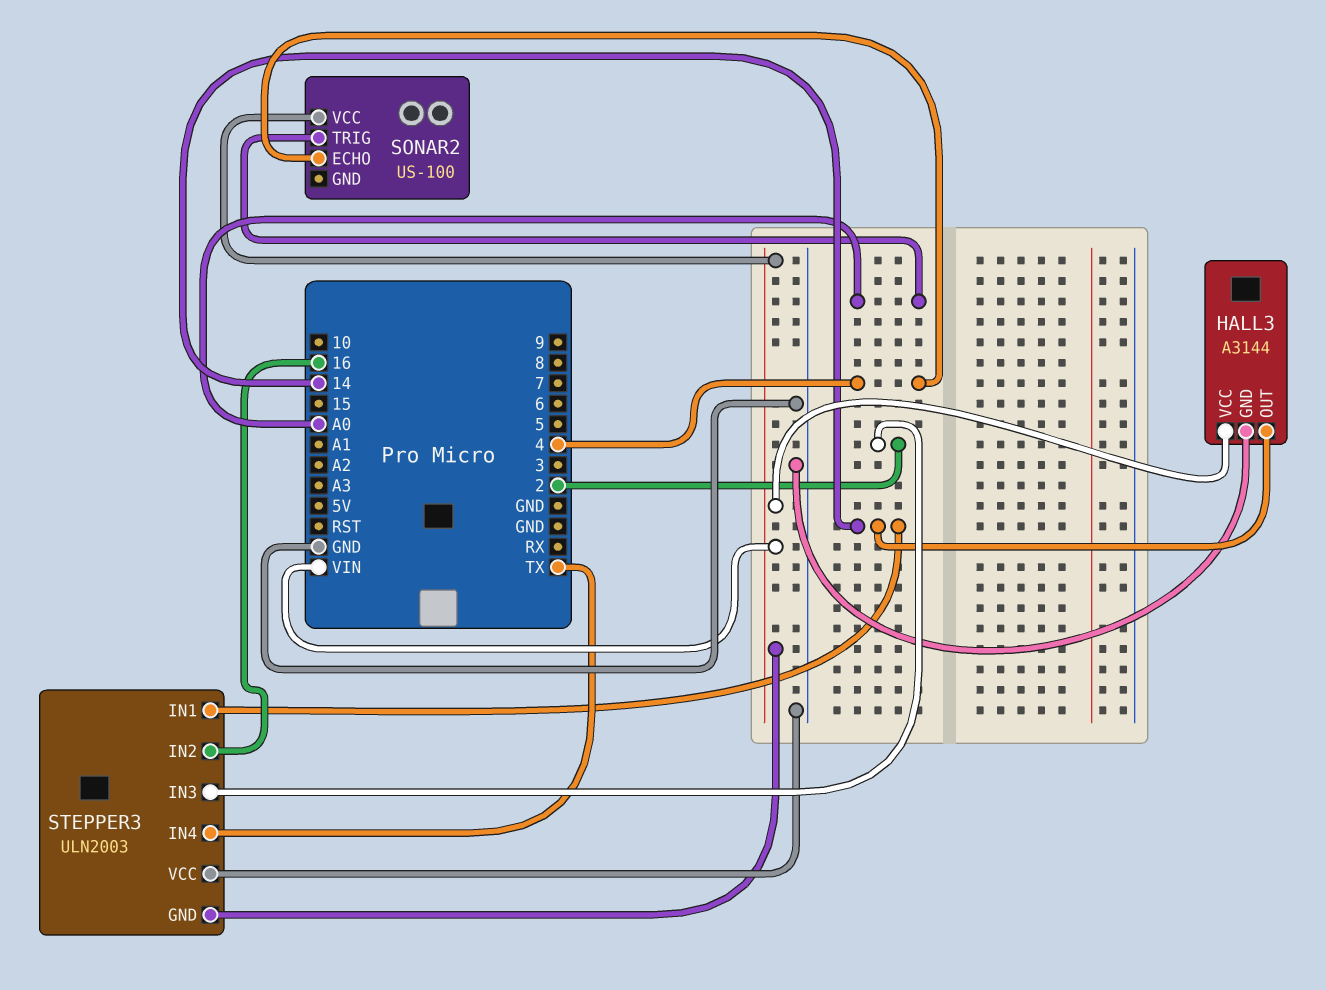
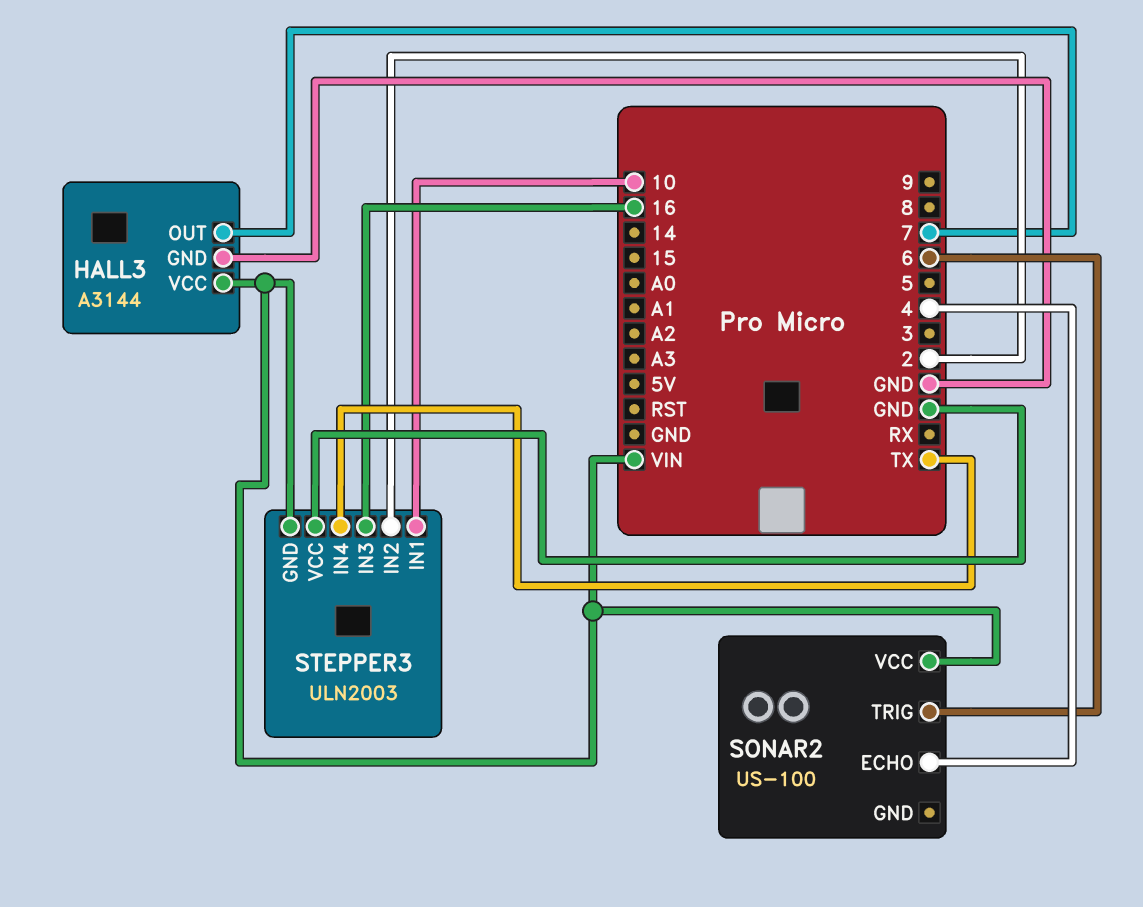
HALL3 pin OUT: 14 -> 7
SONAR2 pin TRIG: A0 -> 6
STEPPER3 pin IN1: 14 -> 10
STEPPER3 pin IN2: 16 -> 2
STEPPER3 pin IN3: 2 -> 16

